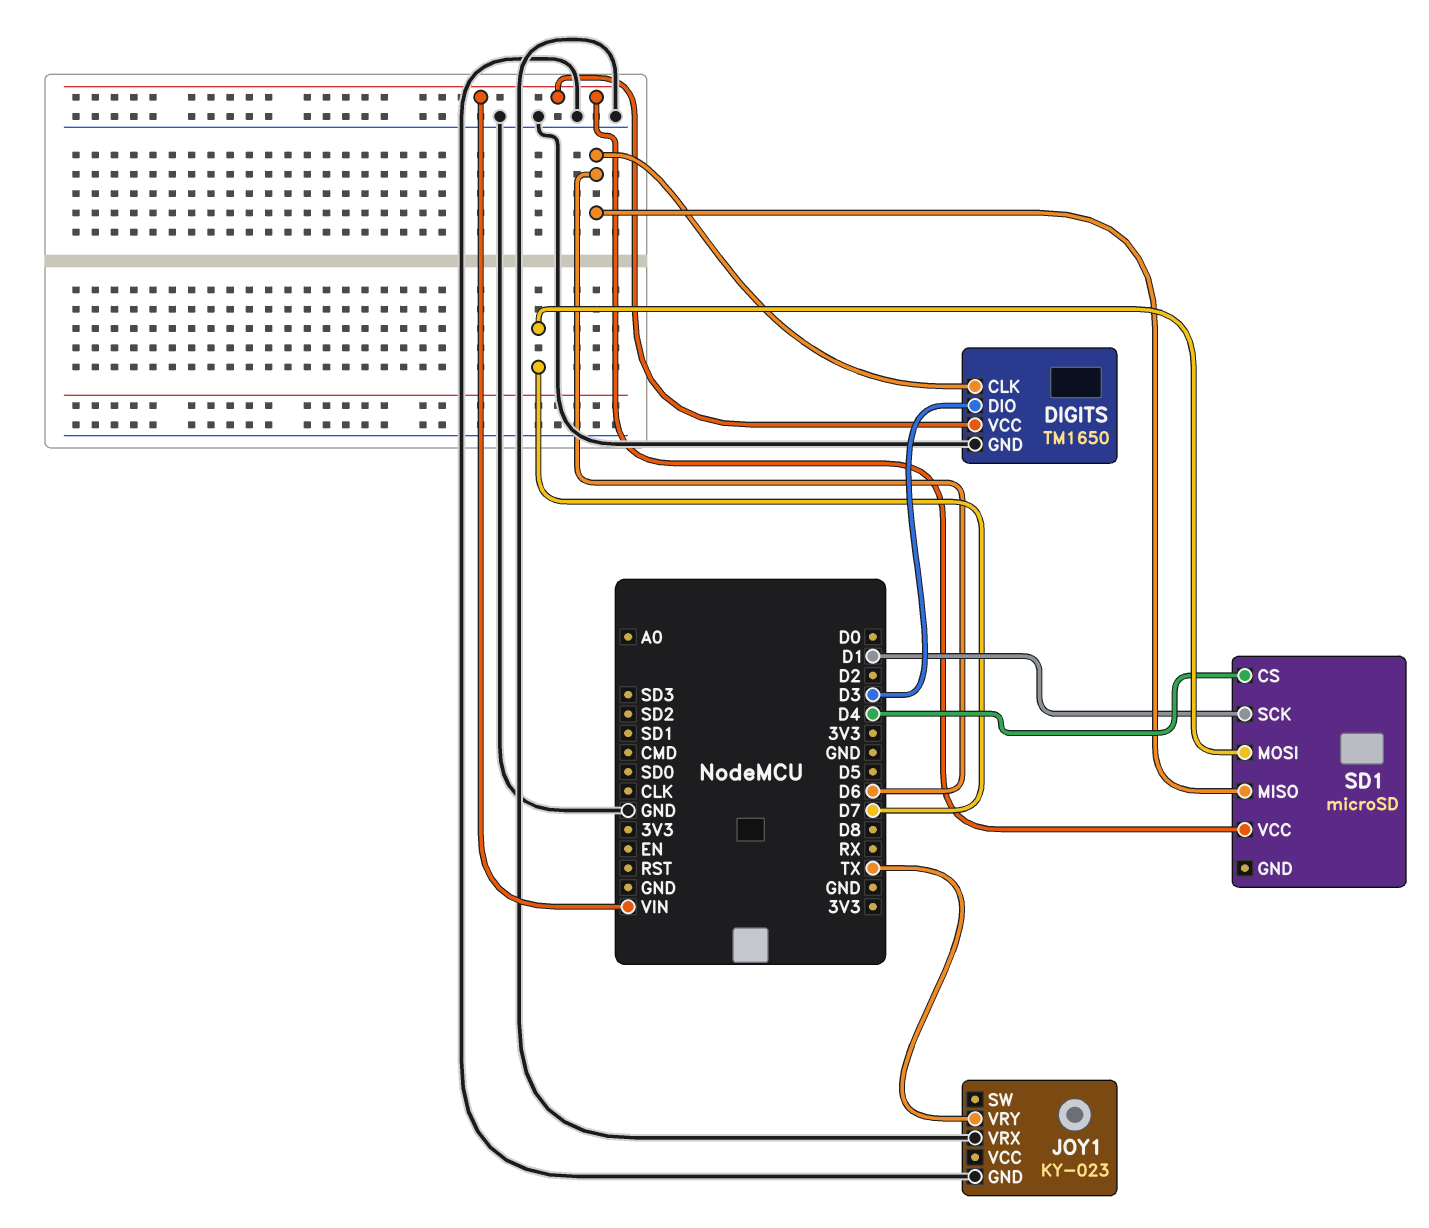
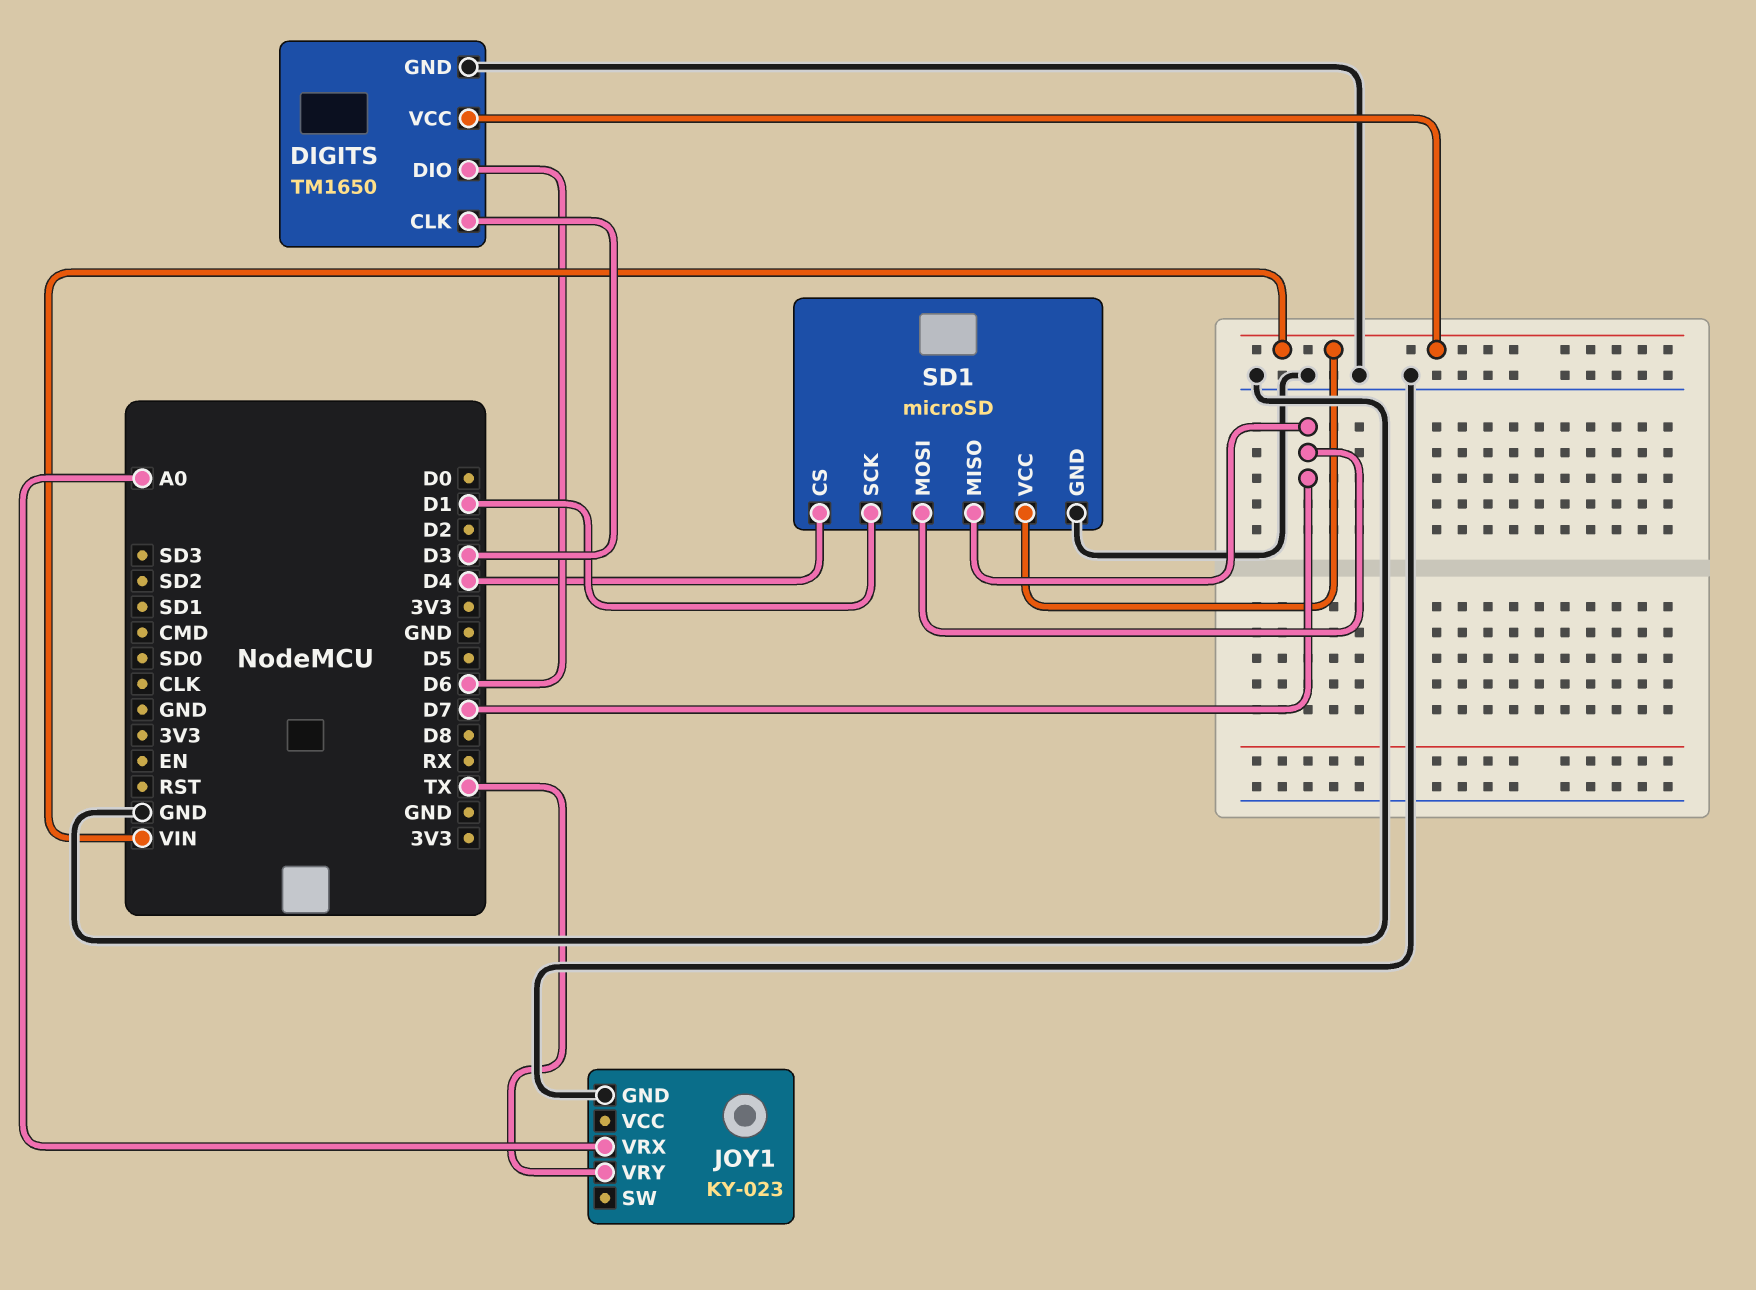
DIGITS pin CLK: D6 -> D3
DIGITS pin DIO: D3 -> D6
JOY1 pin VRX: GND -> A0
SD1 pin GND: none -> GND
SD1 pin MISO: D6 -> D7

